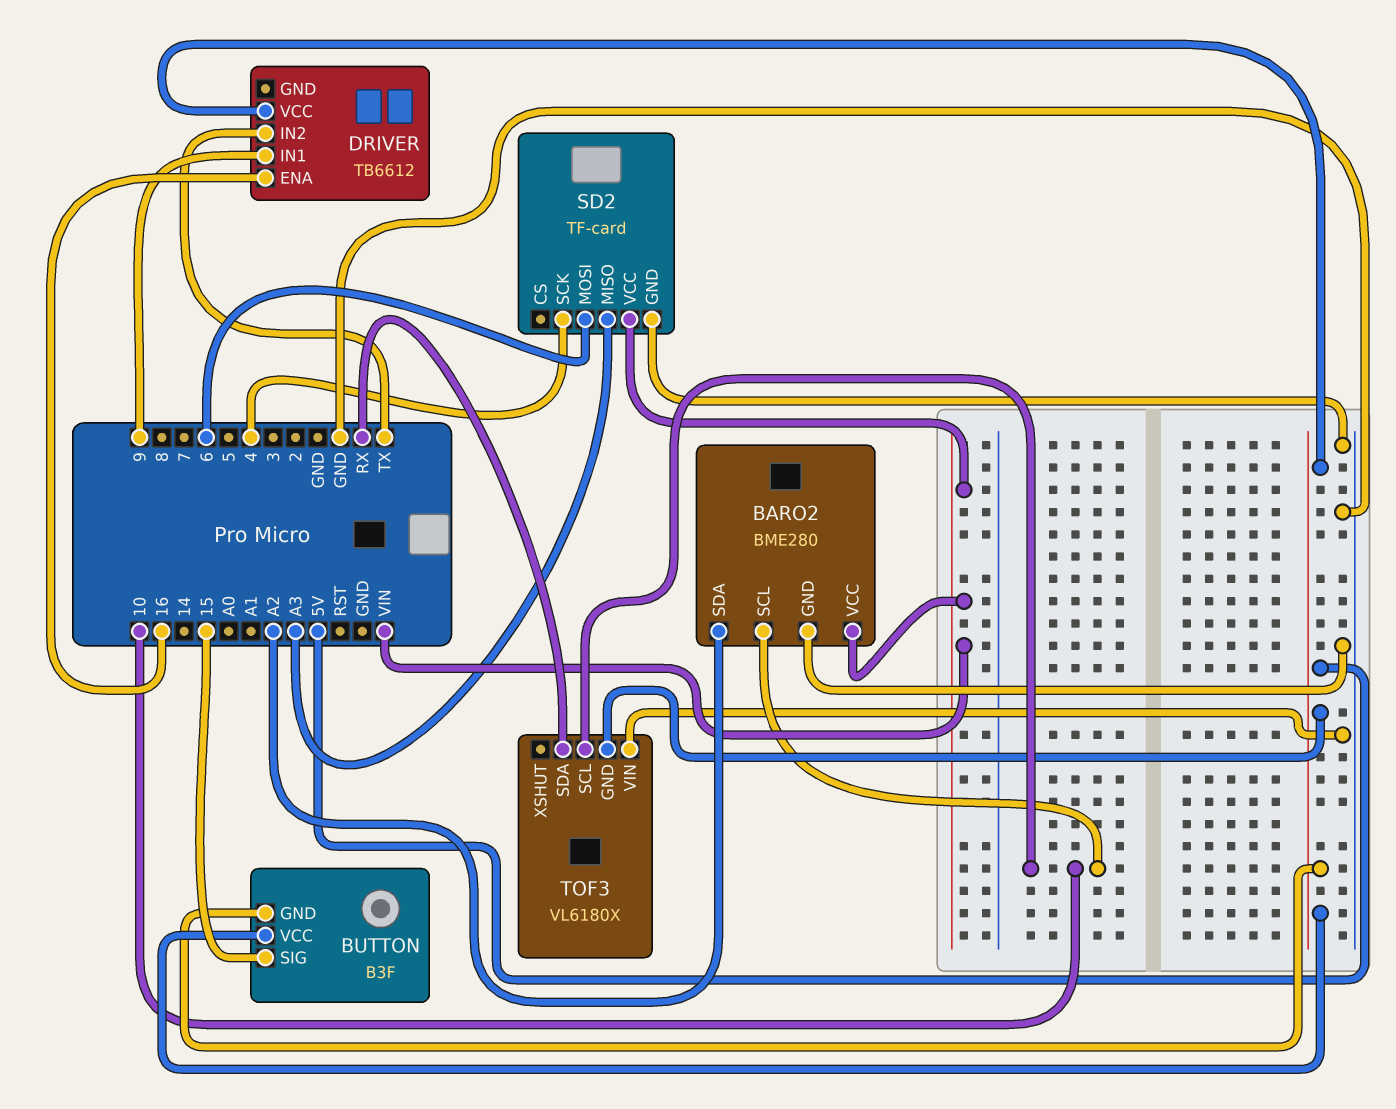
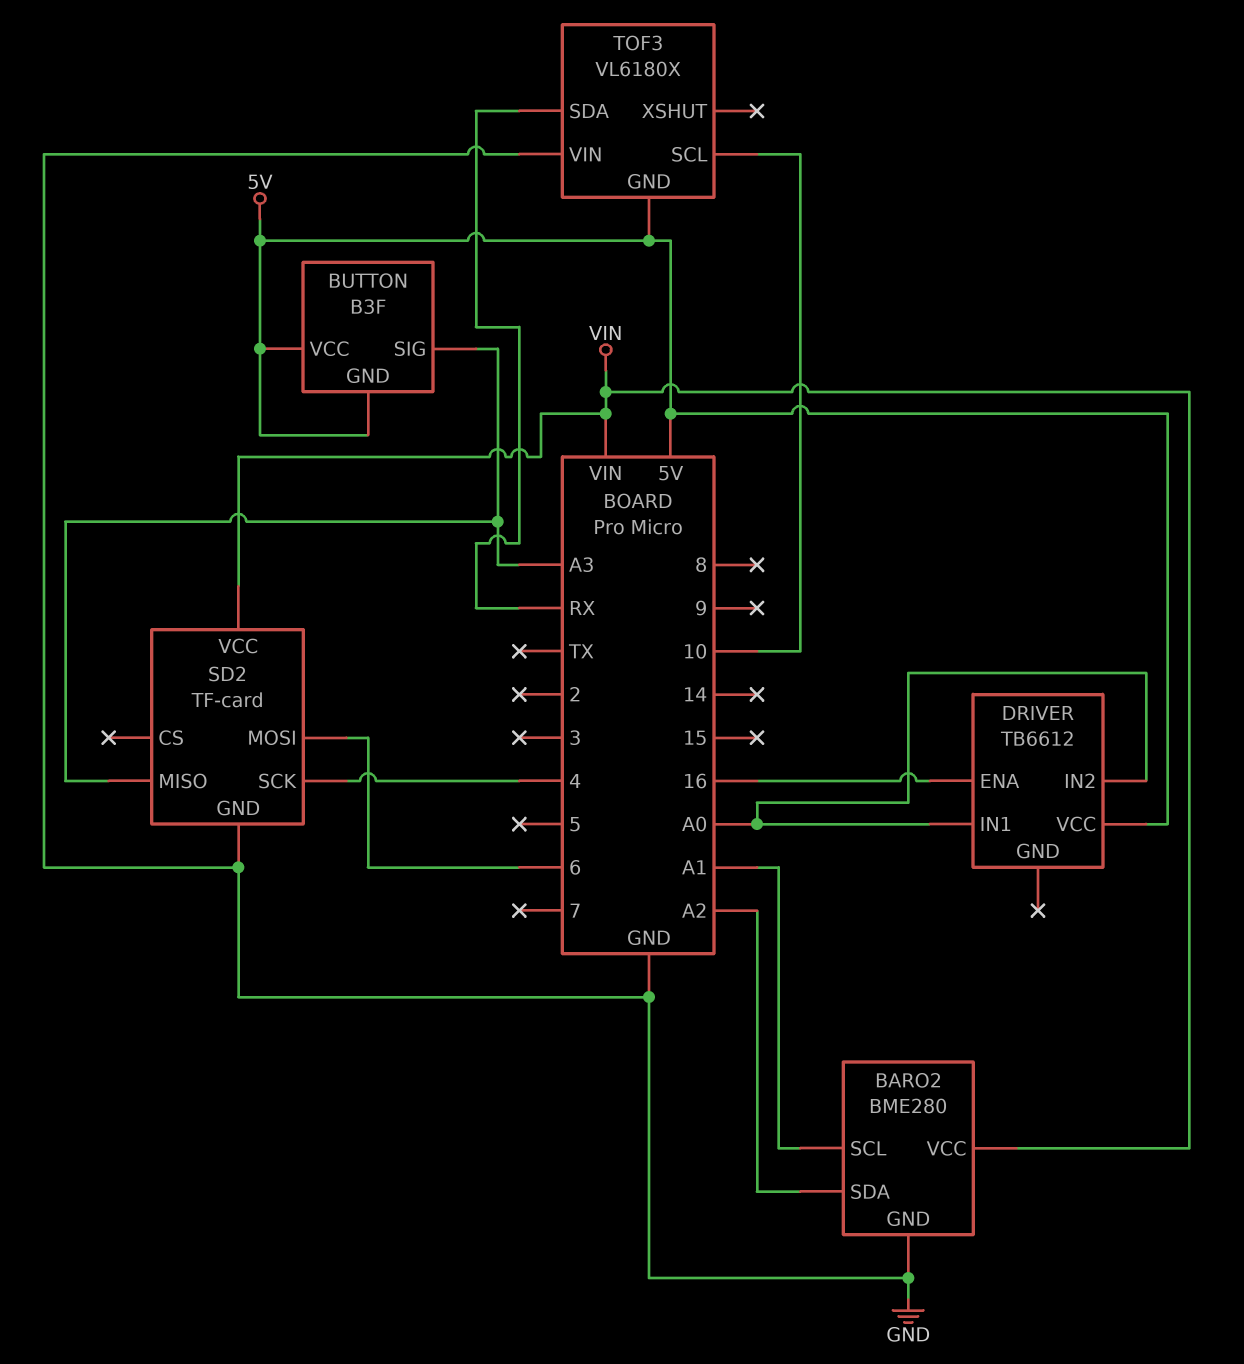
BARO2 pin SCL: 10 -> A1
BUTTON pin SIG: 15 -> A3
DRIVER pin IN1: 9 -> A0
DRIVER pin IN2: TX -> A0

